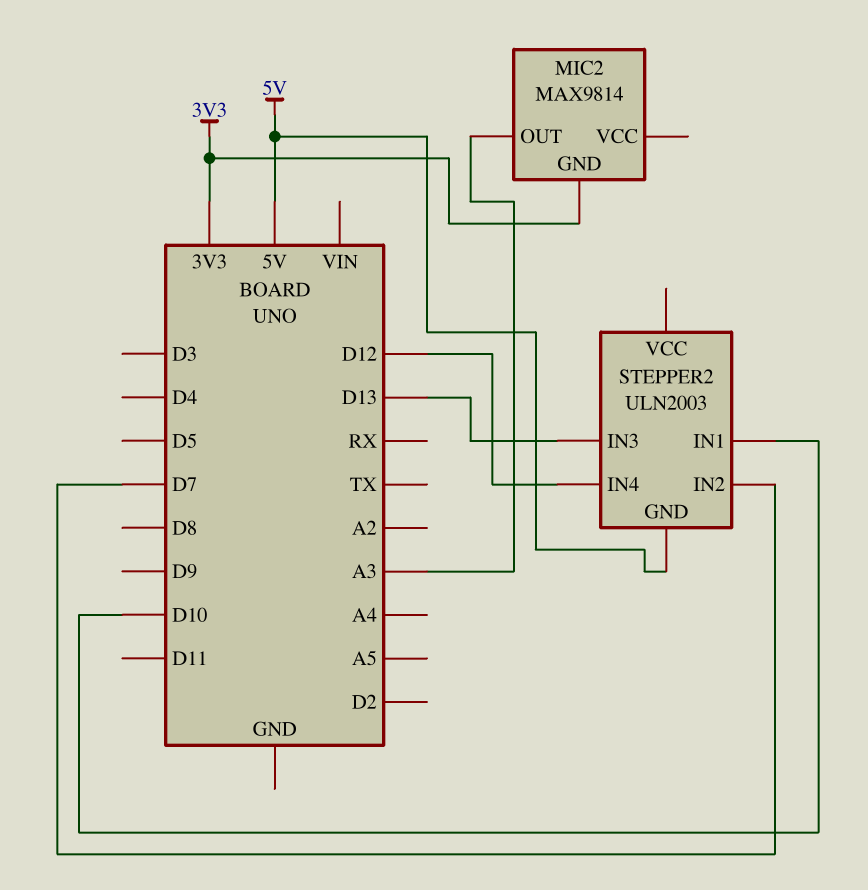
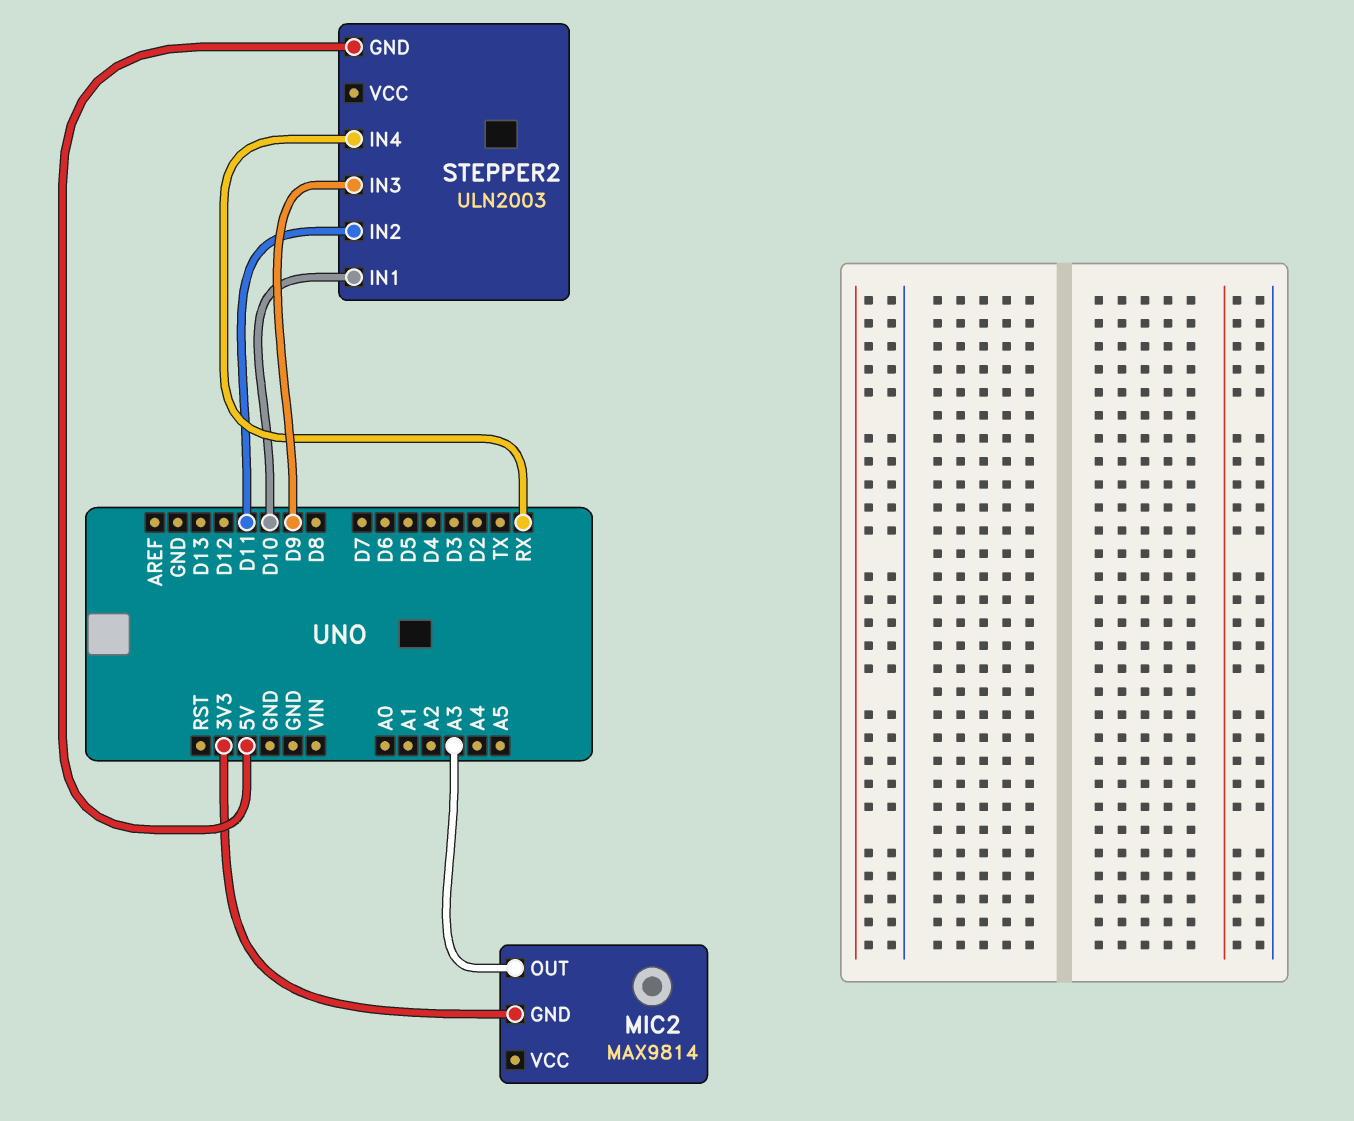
STEPPER2 pin IN2: D7 -> D11
STEPPER2 pin IN3: D13 -> D9
STEPPER2 pin IN4: D12 -> RX

